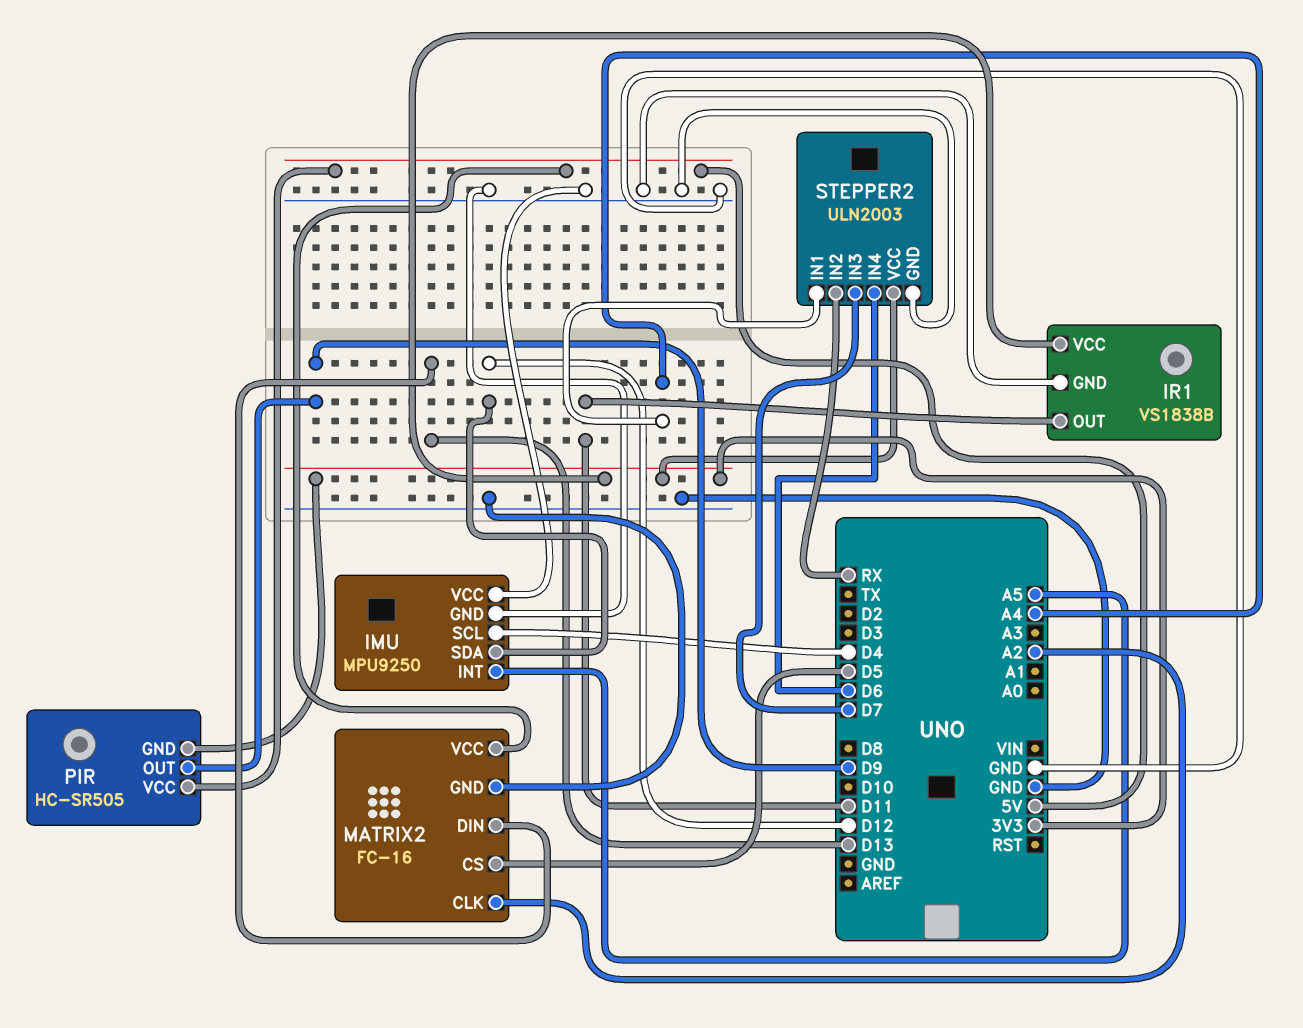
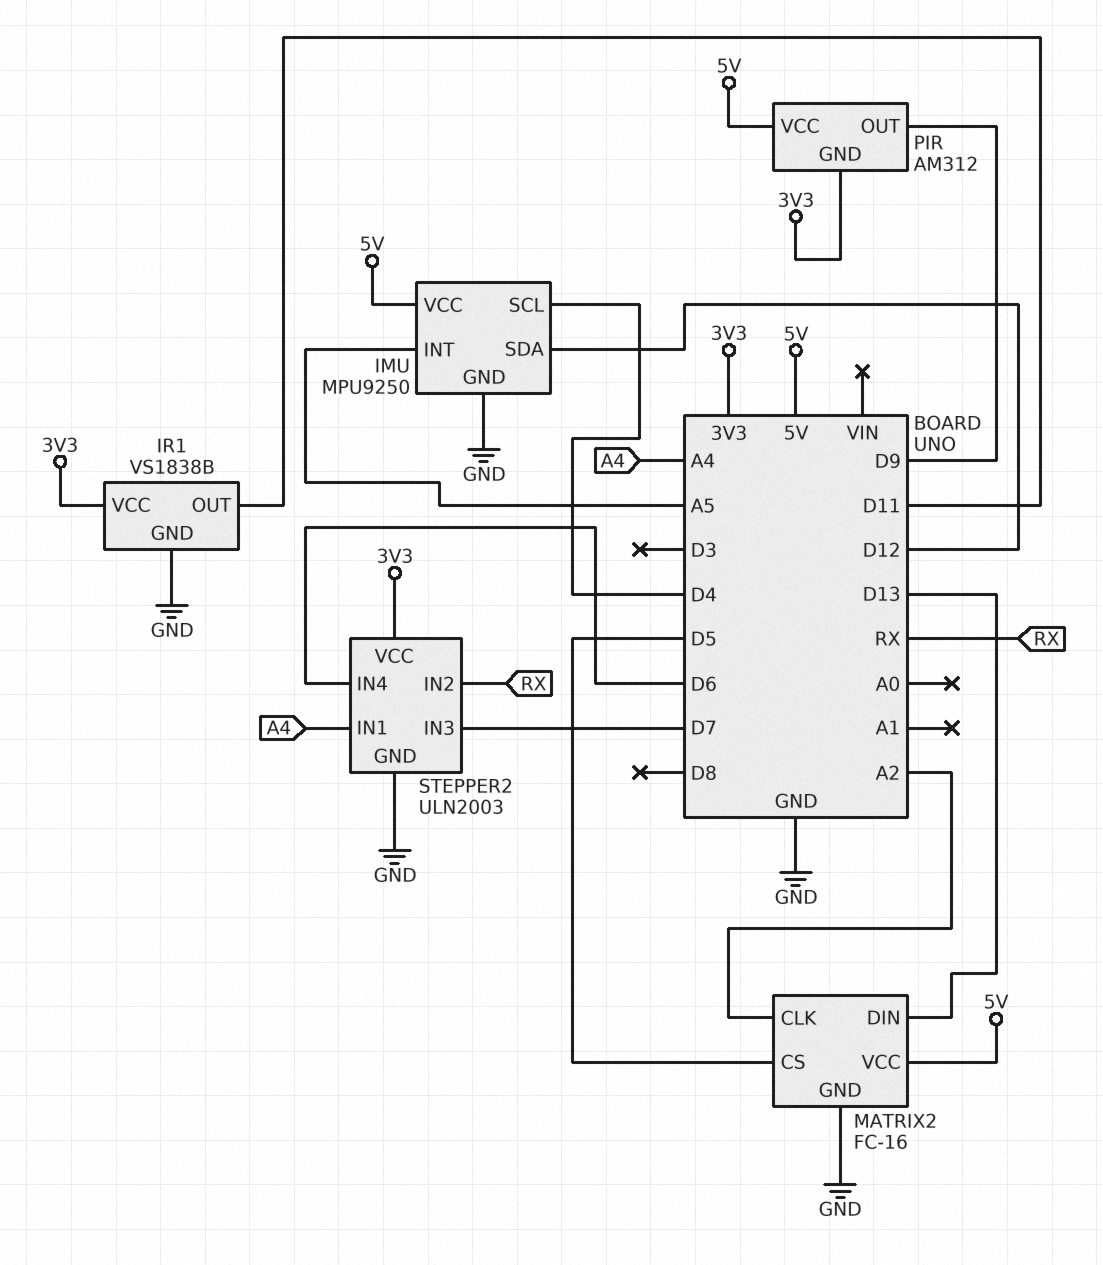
IMU pin VCC: GND -> 5V
PIR: HC-SR505 -> AM312

